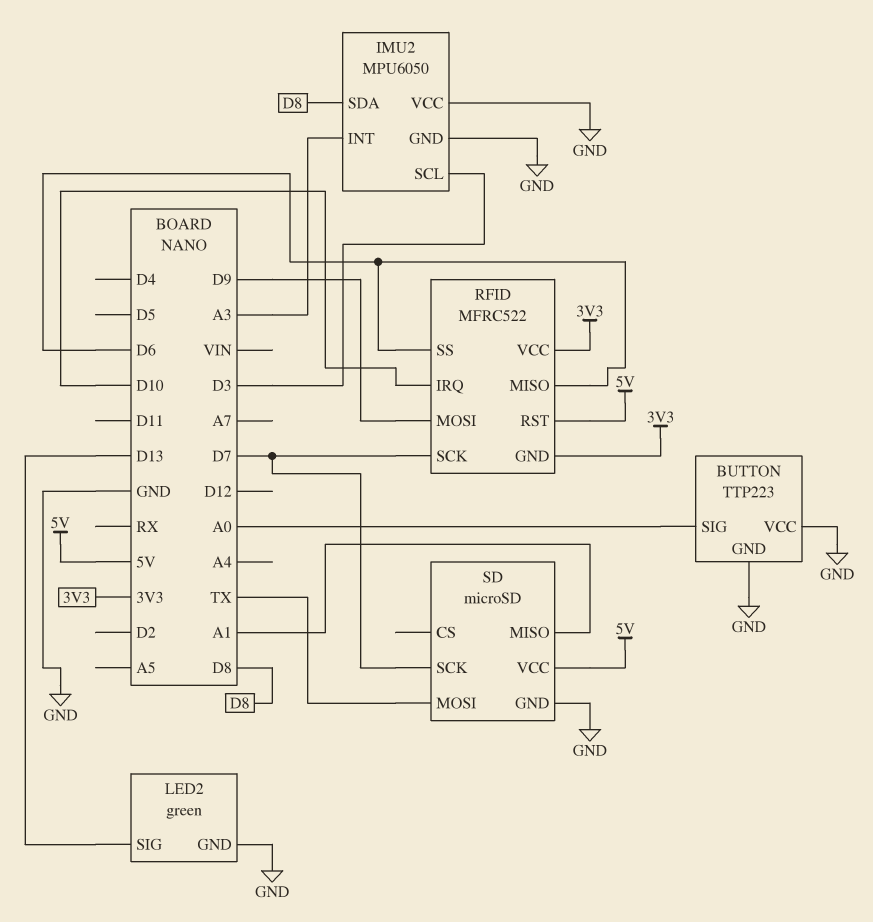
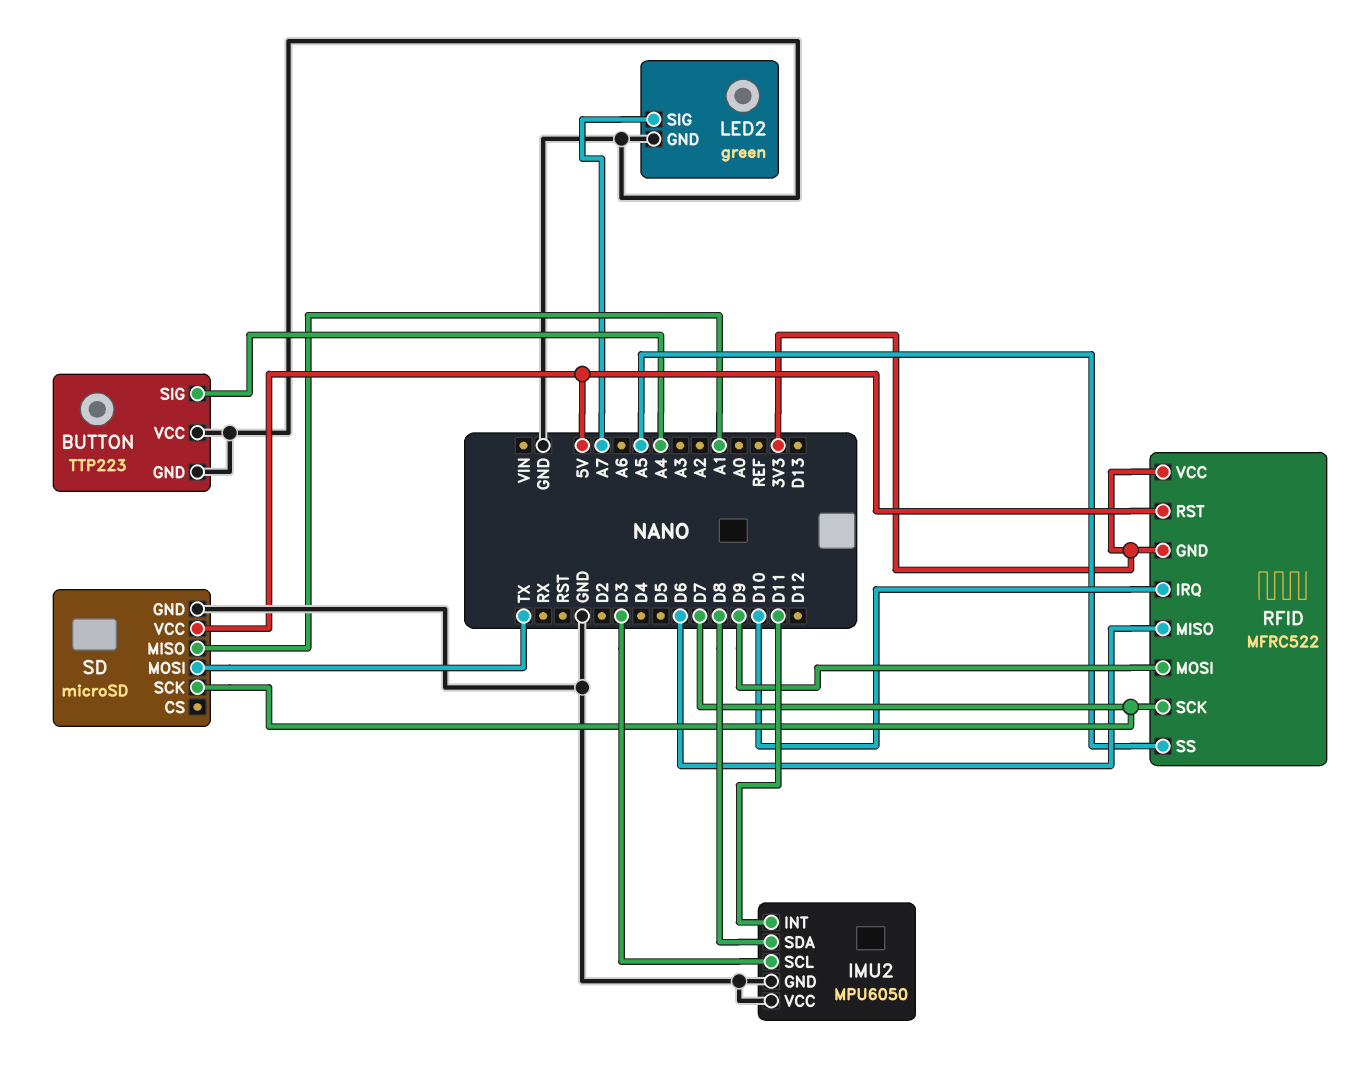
BUTTON pin SIG: A0 -> A4
IMU2 pin INT: A3 -> D11
LED2 pin SIG: D13 -> A7
RFID pin SS: D6 -> A5

